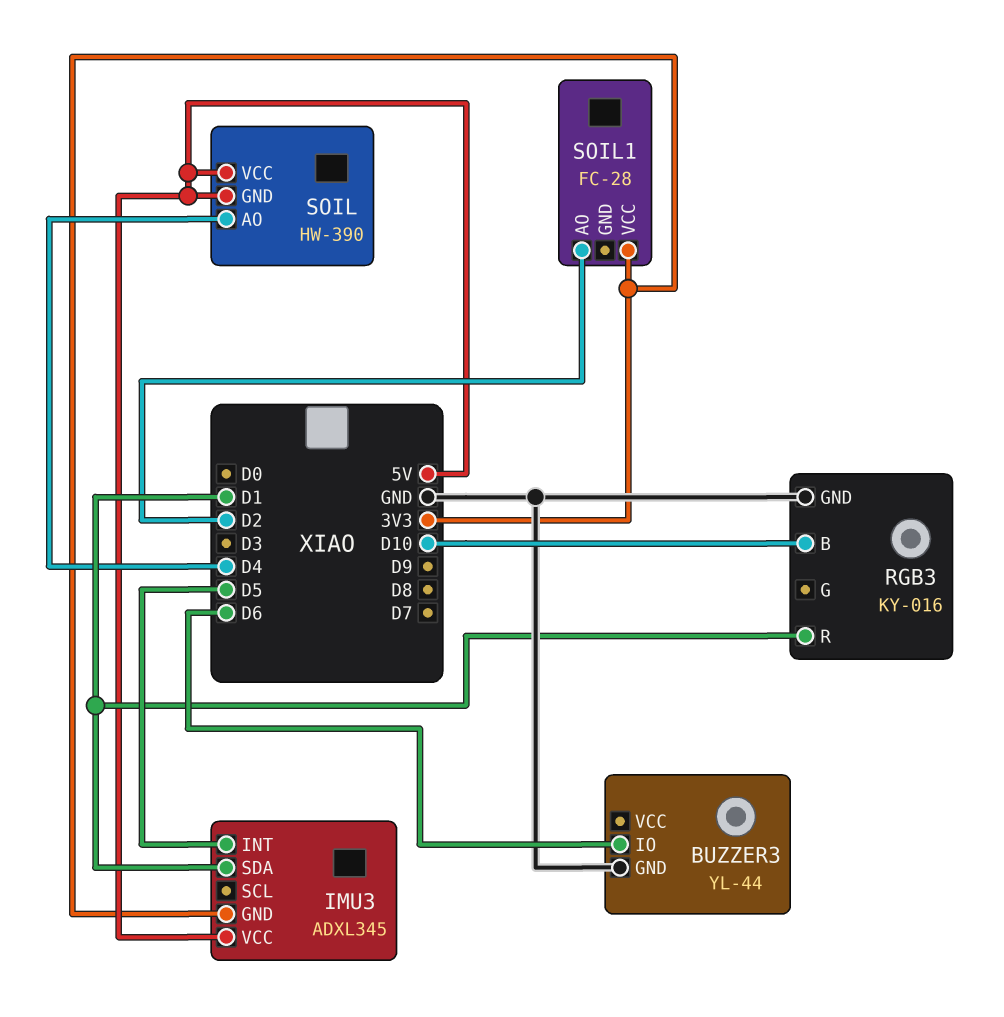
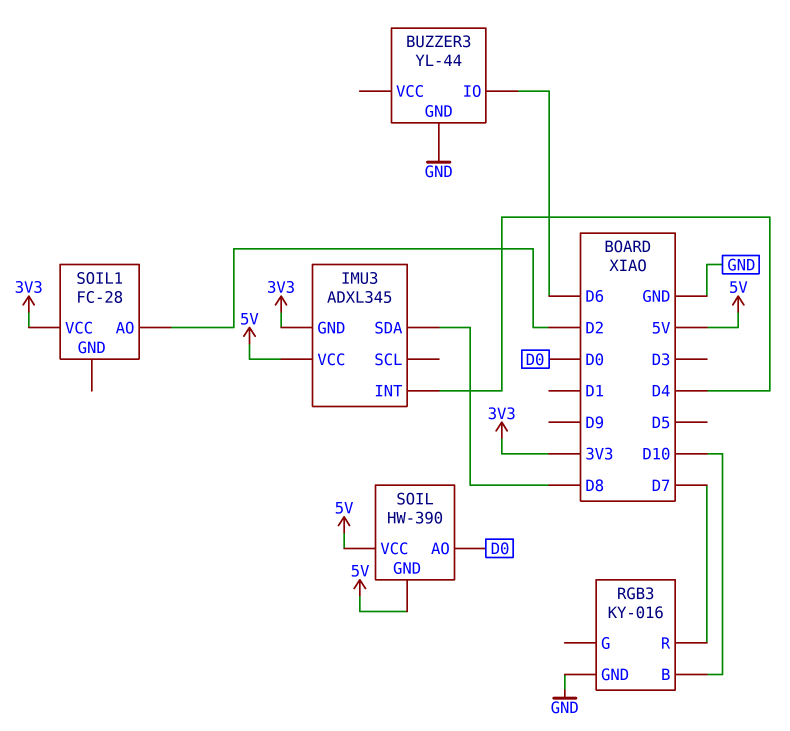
IMU3 pin INT: D5 -> D4
IMU3 pin SDA: D1 -> D8
RGB3 pin R: D1 -> D7
SOIL pin AO: D4 -> D0

